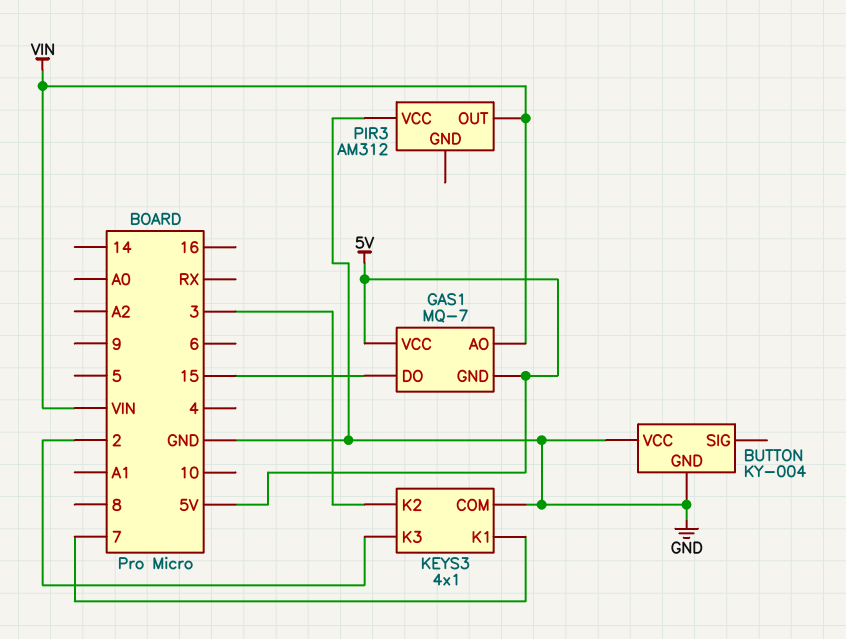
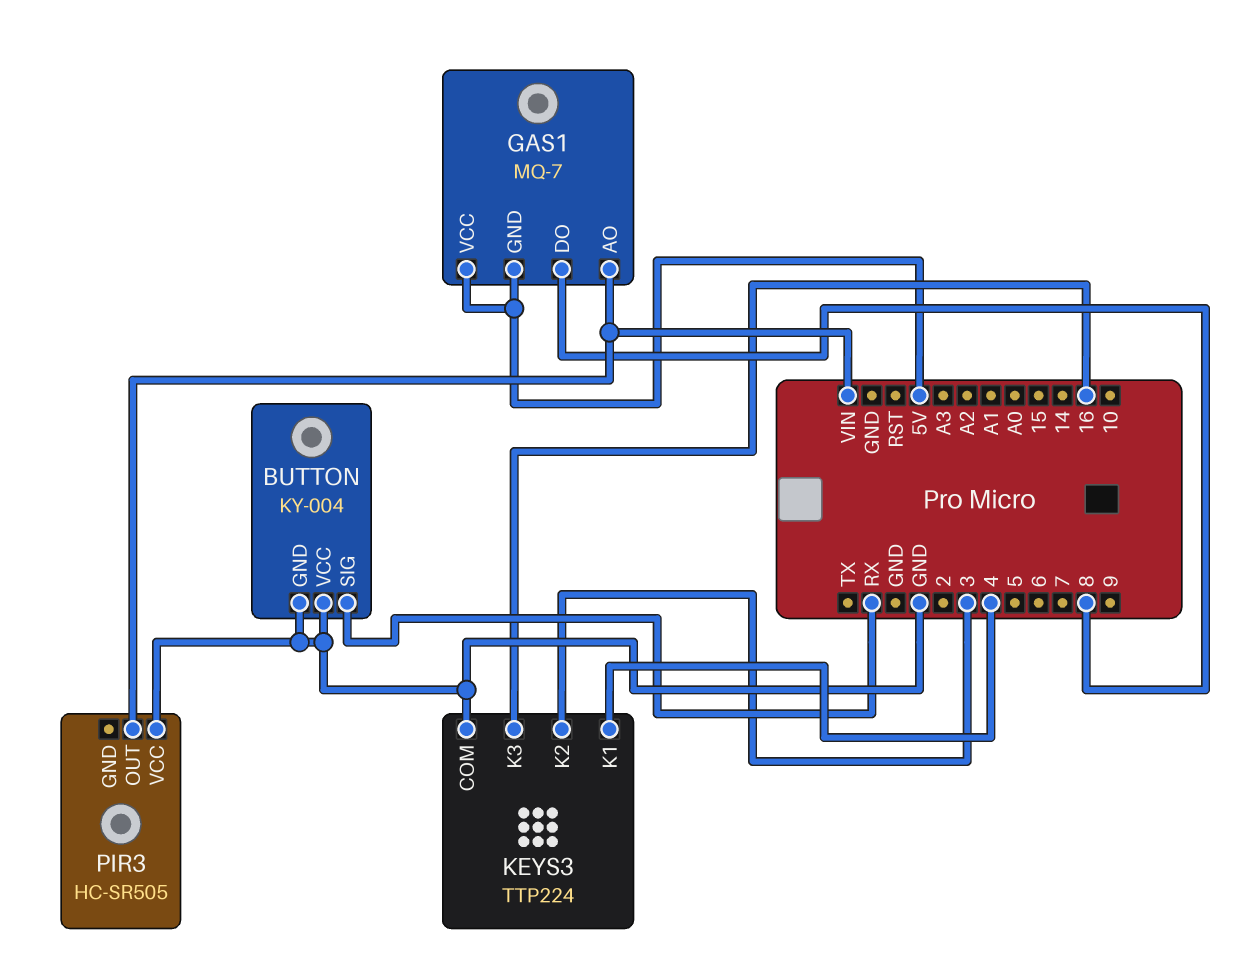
BUTTON pin SIG: none -> RX
GAS1 pin DO: 15 -> 8
KEYS3: 4x1 -> TTP224
KEYS3 pin K1: 7 -> 4
KEYS3 pin K3: 2 -> 16
PIR3: AM312 -> HC-SR505

